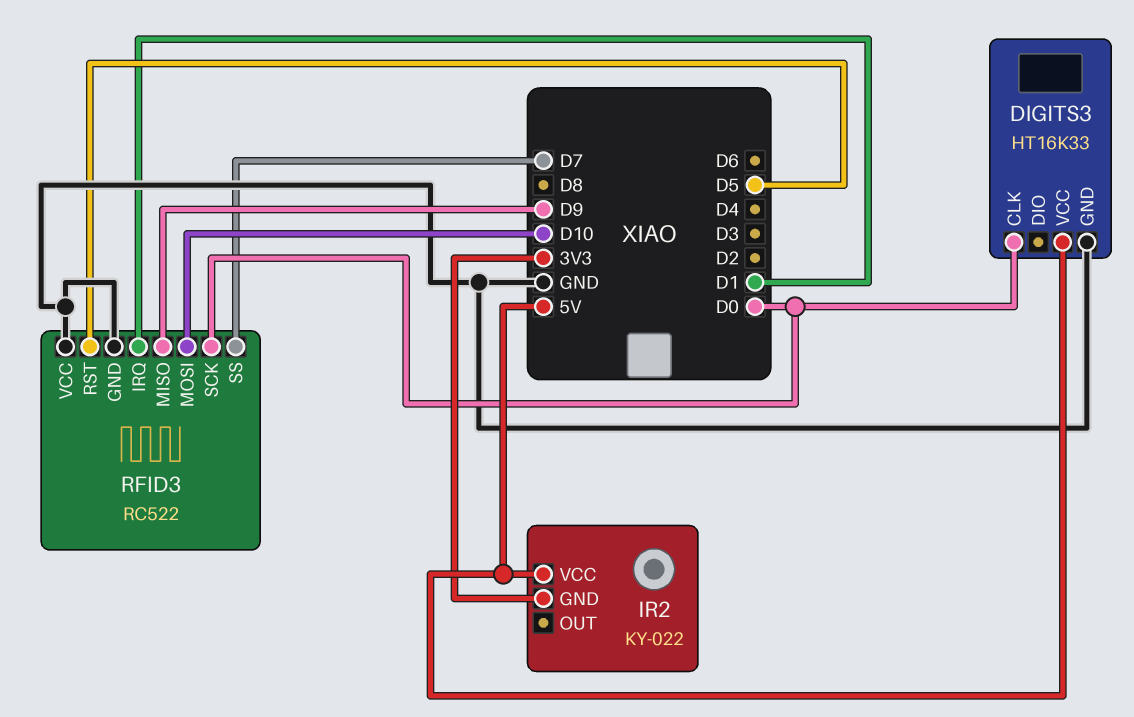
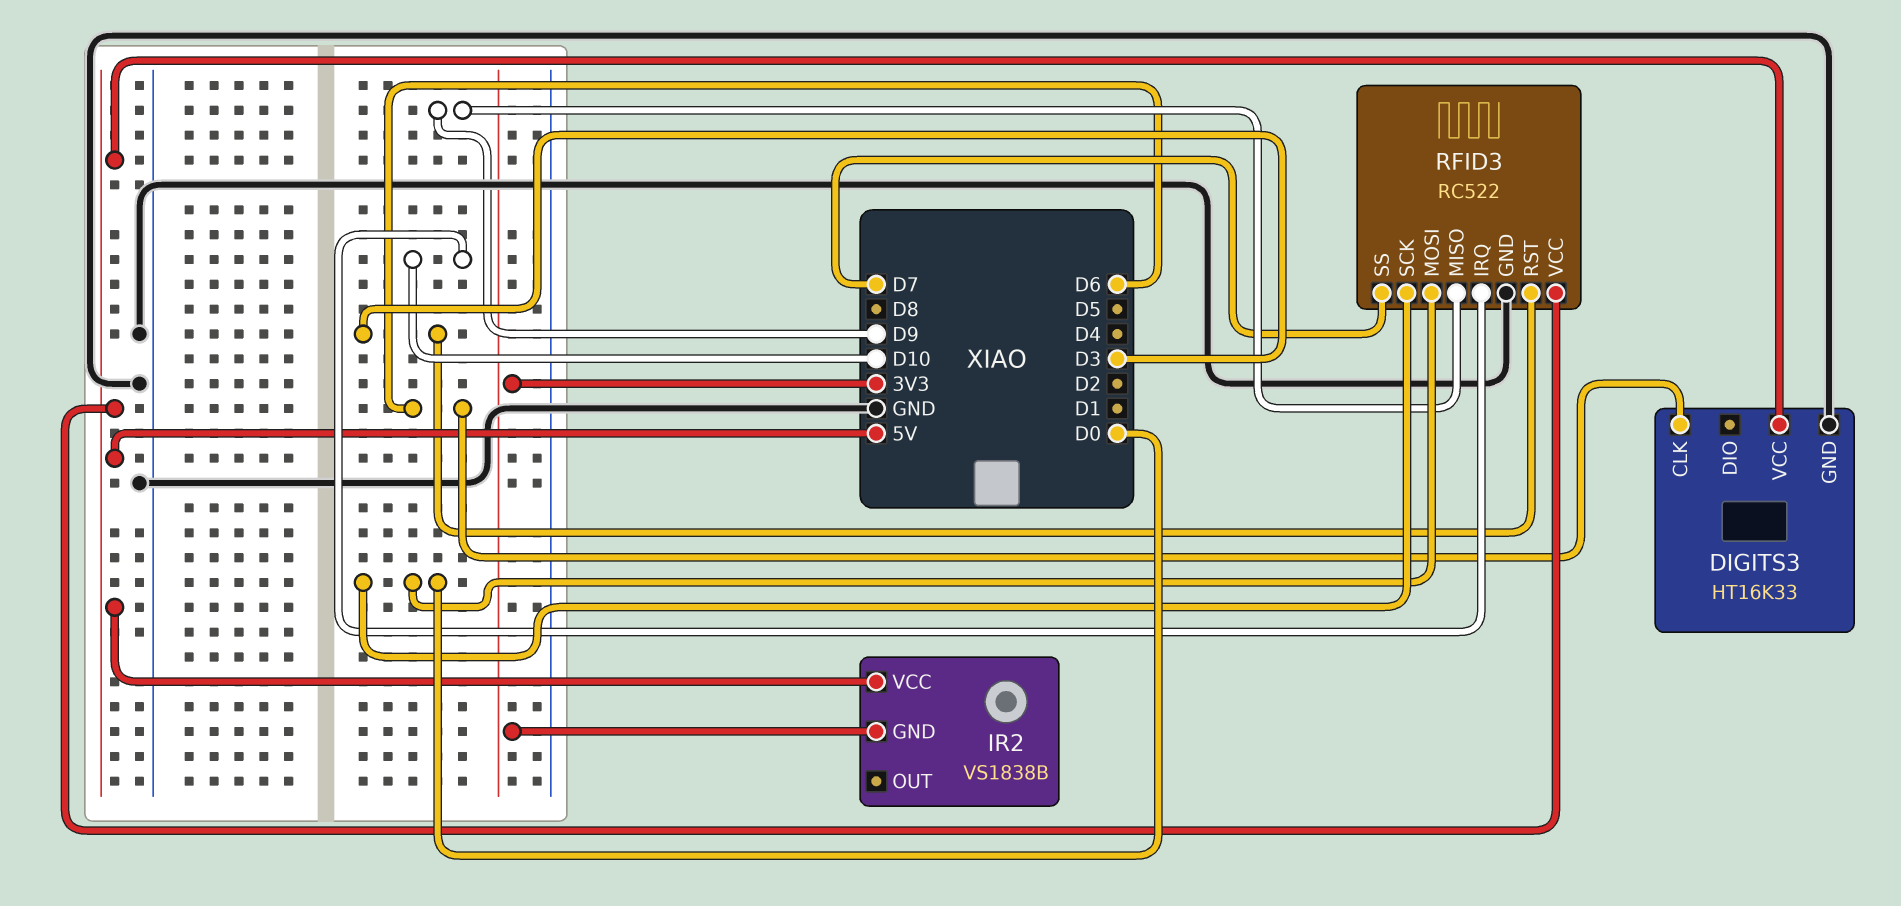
DIGITS3 pin CLK: D0 -> D6
IR2: KY-022 -> VS1838B
RFID3 pin IRQ: D1 -> D10
RFID3 pin MOSI: D10 -> D0
RFID3 pin RST: D5 -> D3
RFID3 pin VCC: GND -> 5V

